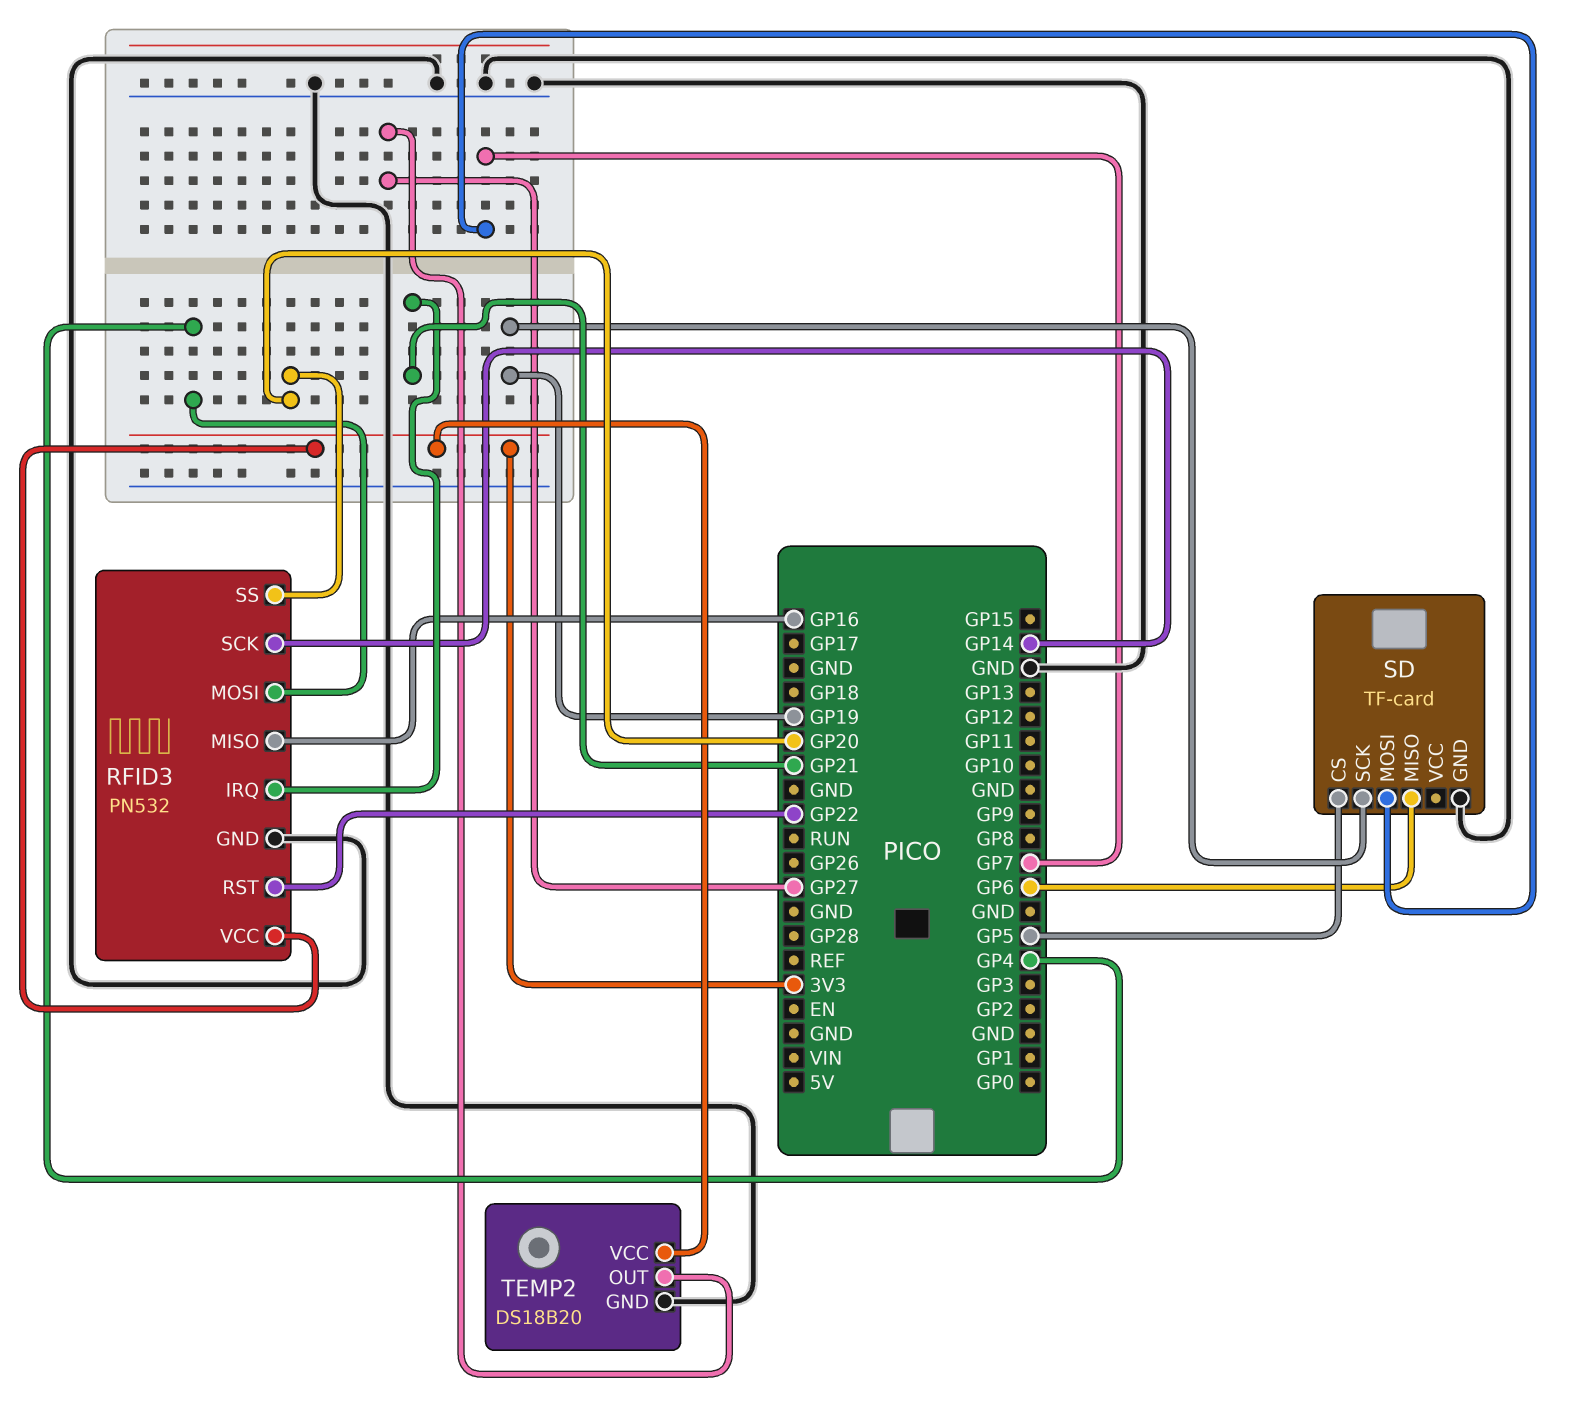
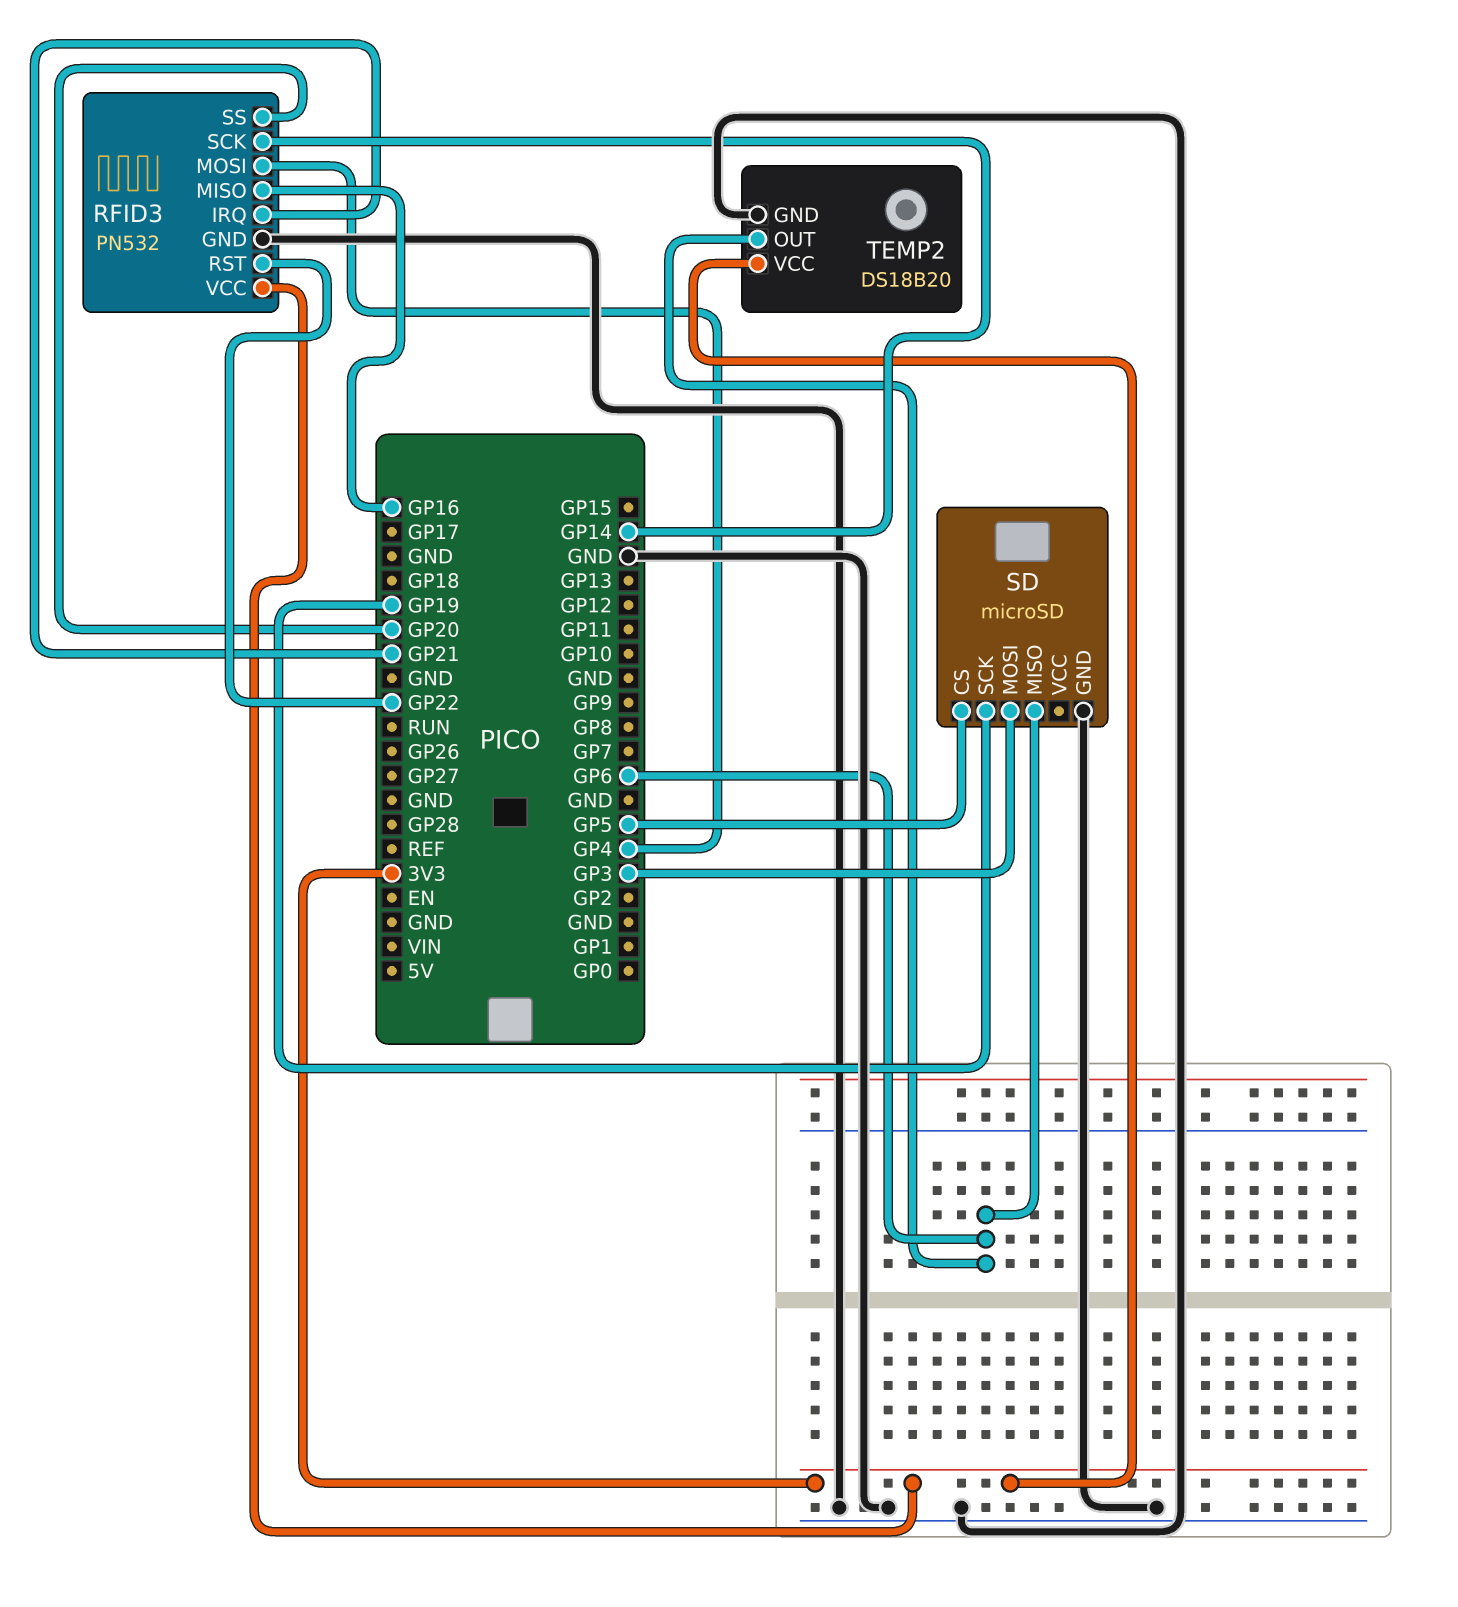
SD: TF-card -> microSD
SD pin MOSI: GP7 -> GP3
TEMP2 pin OUT: GP27 -> GP6

